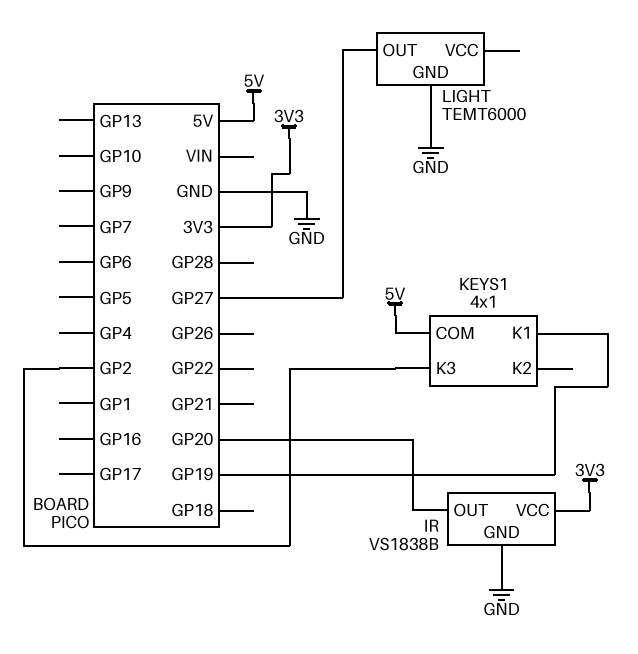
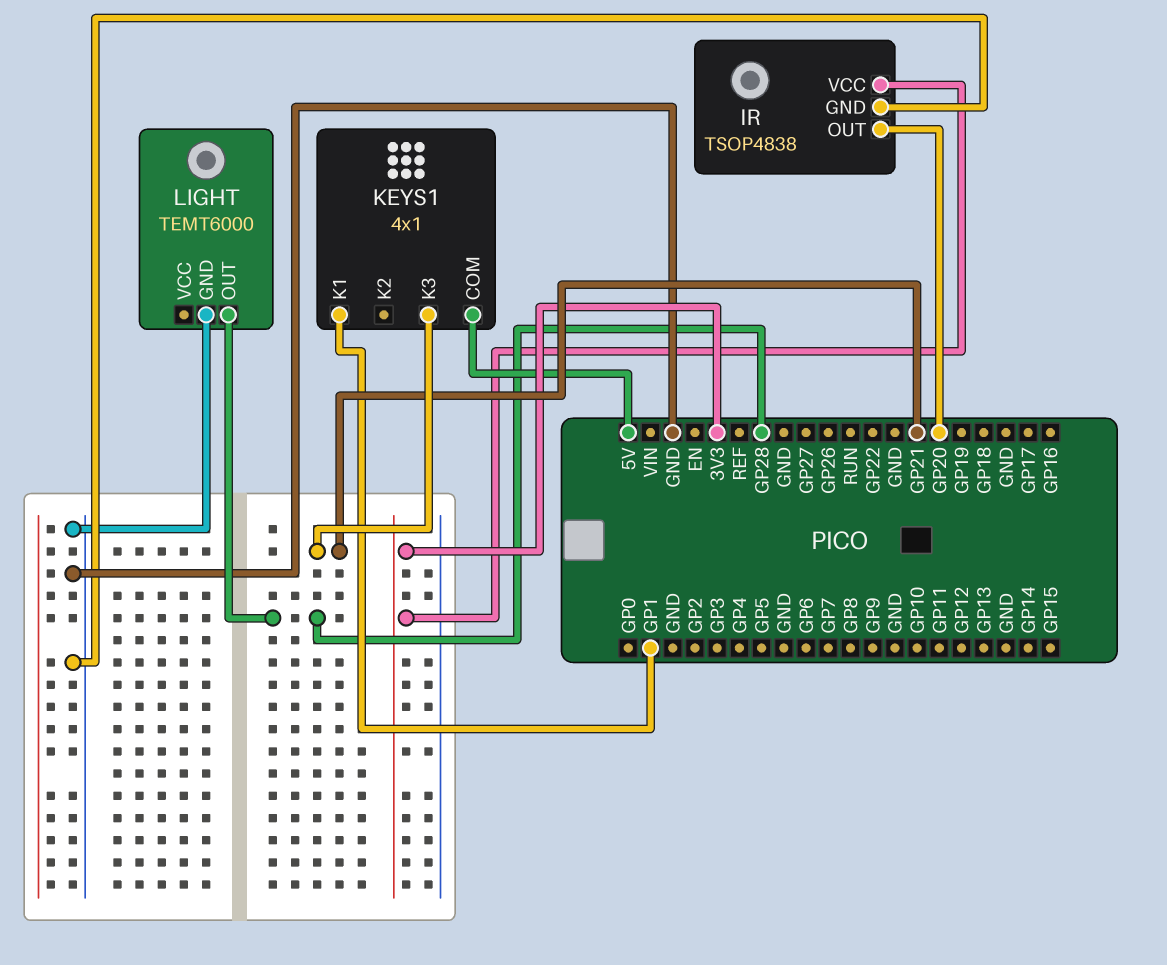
IR: VS1838B -> TSOP4838
KEYS1 pin K1: GP19 -> GP1
KEYS1 pin K3: GP2 -> GP21
LIGHT pin OUT: GP27 -> GP28

